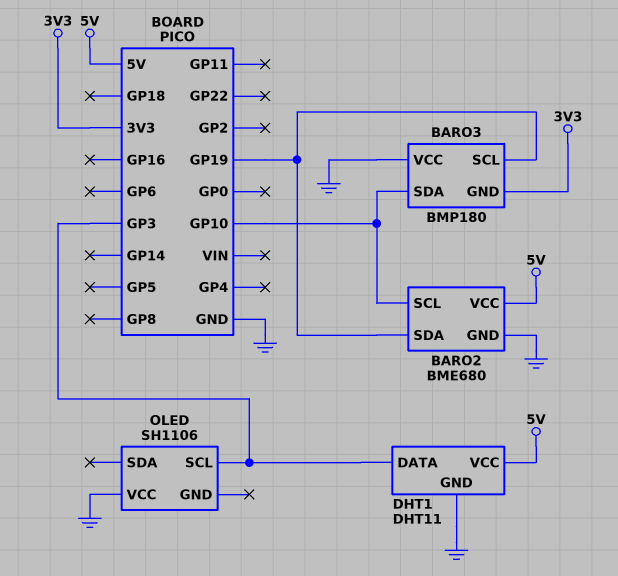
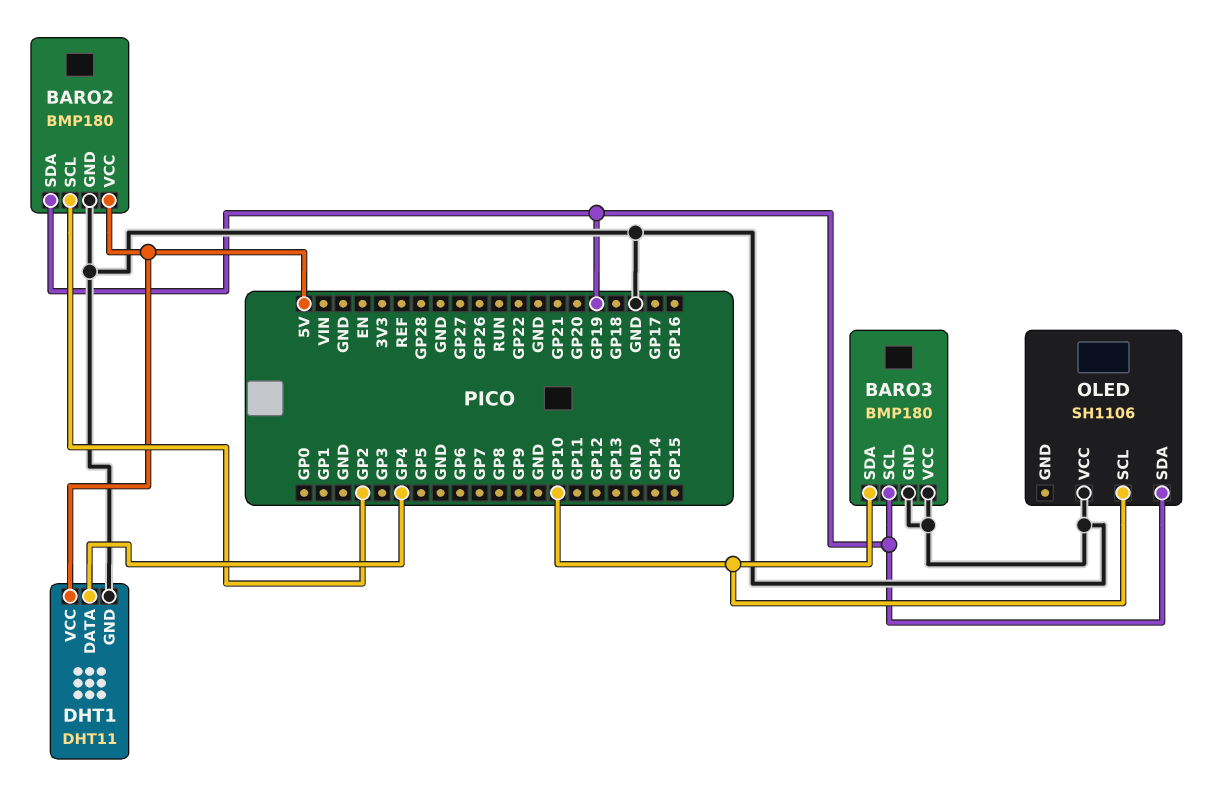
BARO2: BME680 -> BMP180
BARO2 pin SCL: GP10 -> GP2
BARO3 pin GND: 3V3 -> GND
DHT1 pin DATA: GP3 -> GP4
OLED pin SCL: GP3 -> GP10
OLED pin SDA: none -> GP19

